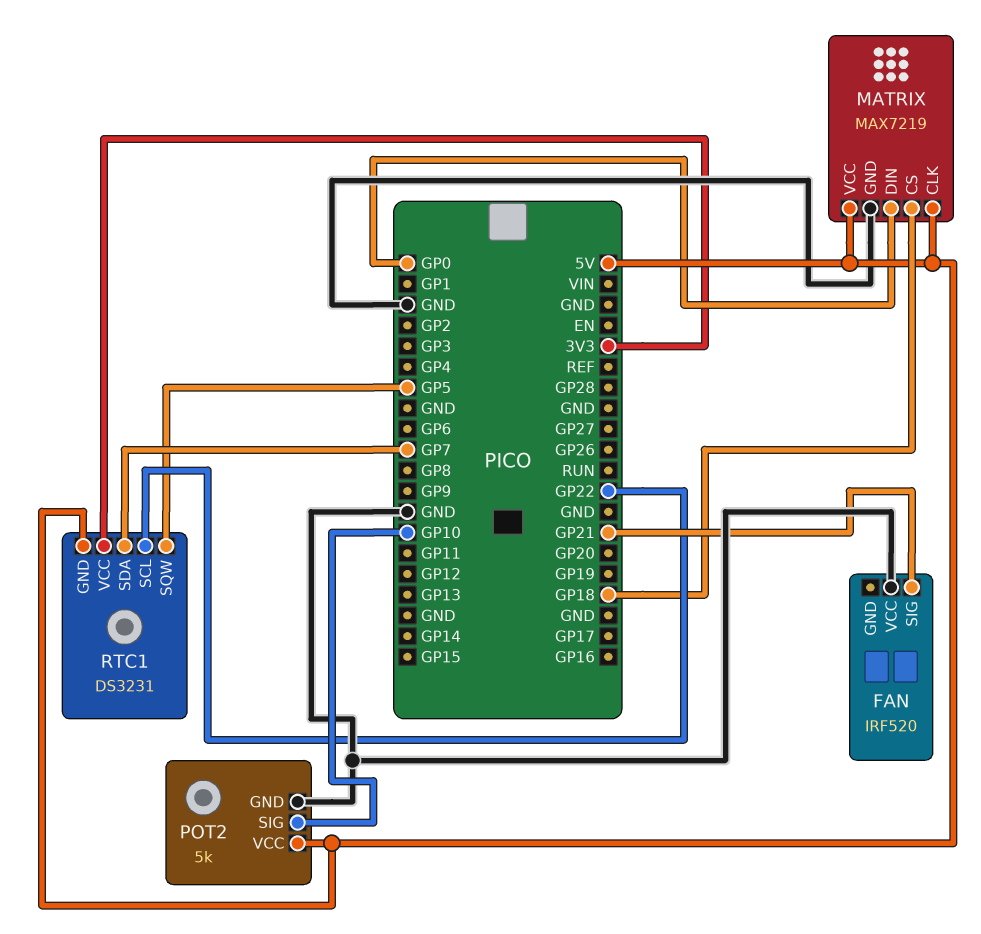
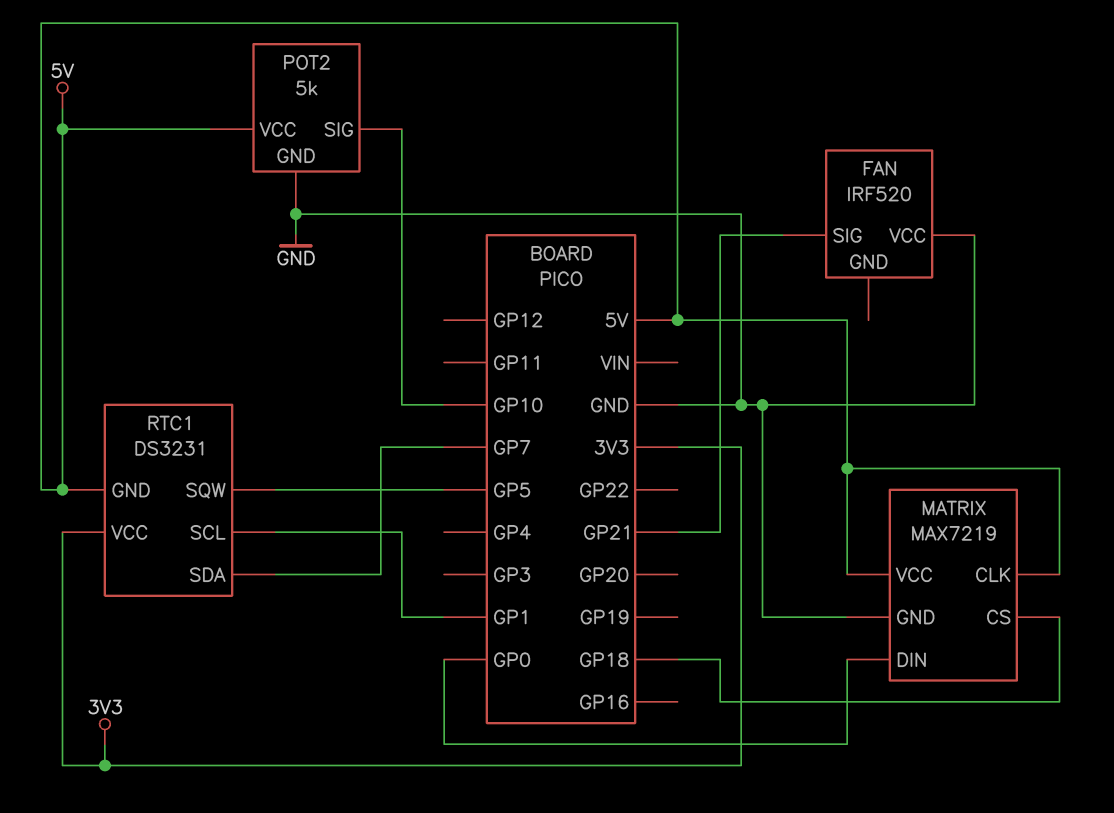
RTC1 pin SCL: GP22 -> GP1

